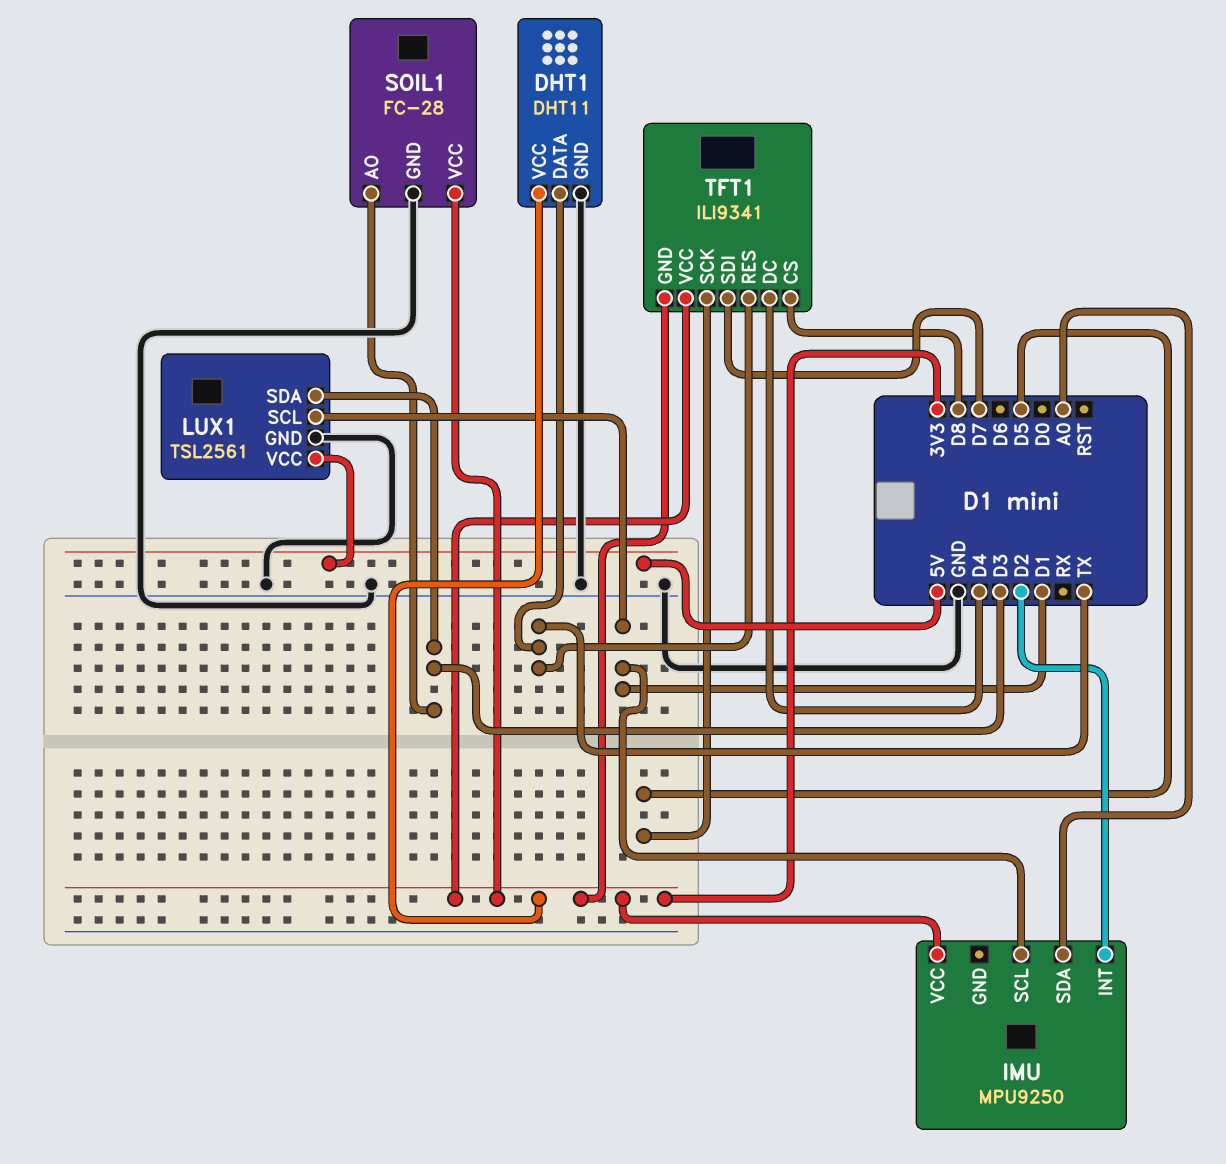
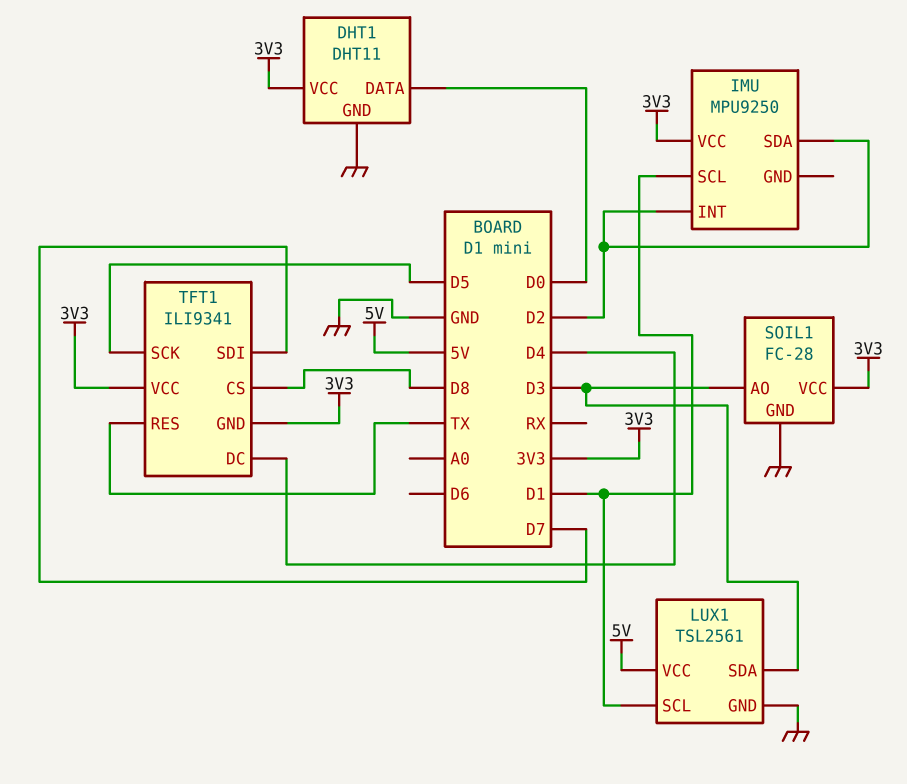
DHT1 pin DATA: TX -> D0
IMU pin SDA: A0 -> D2

